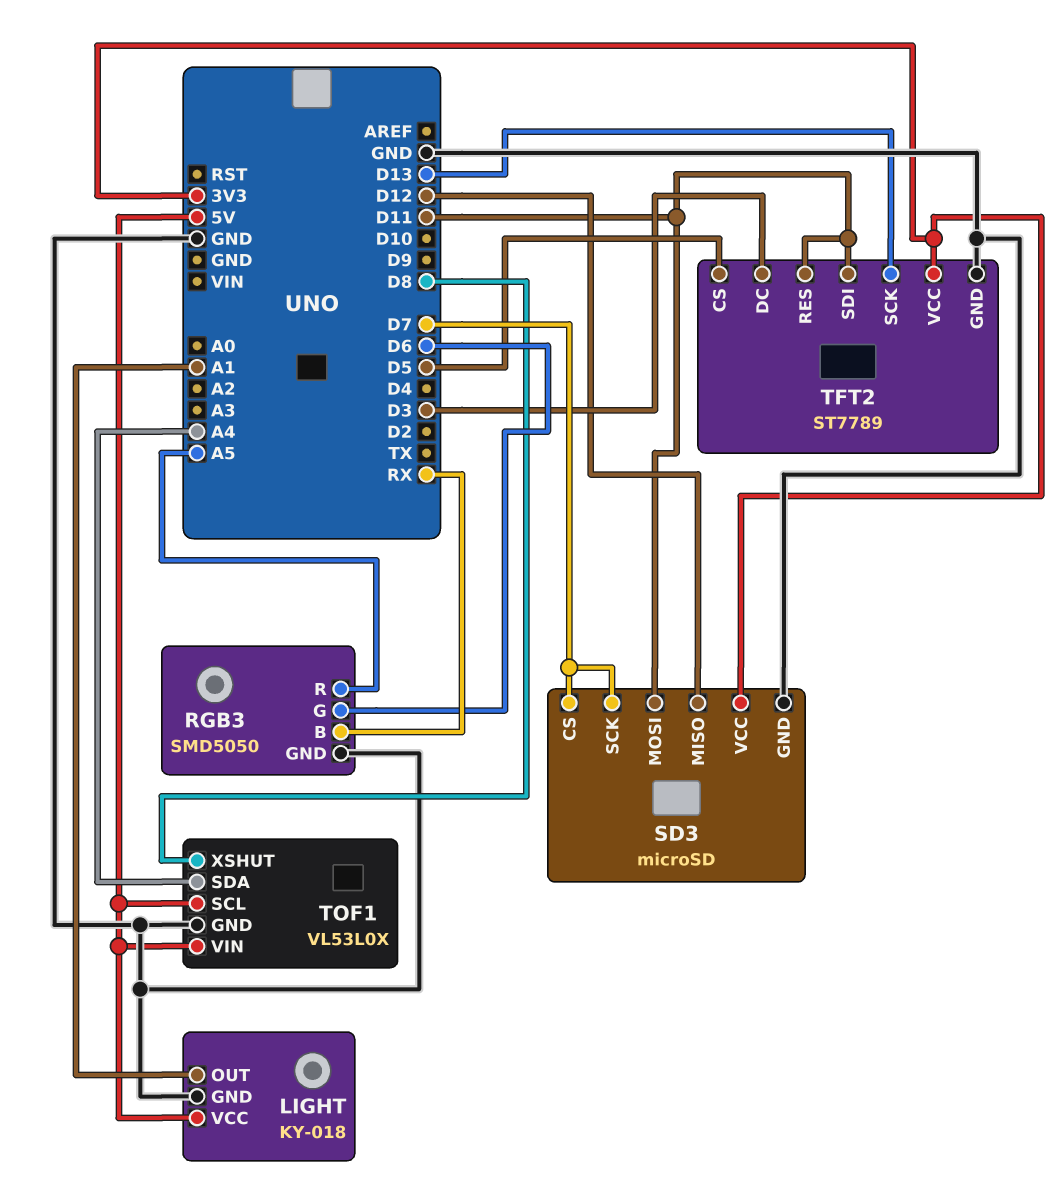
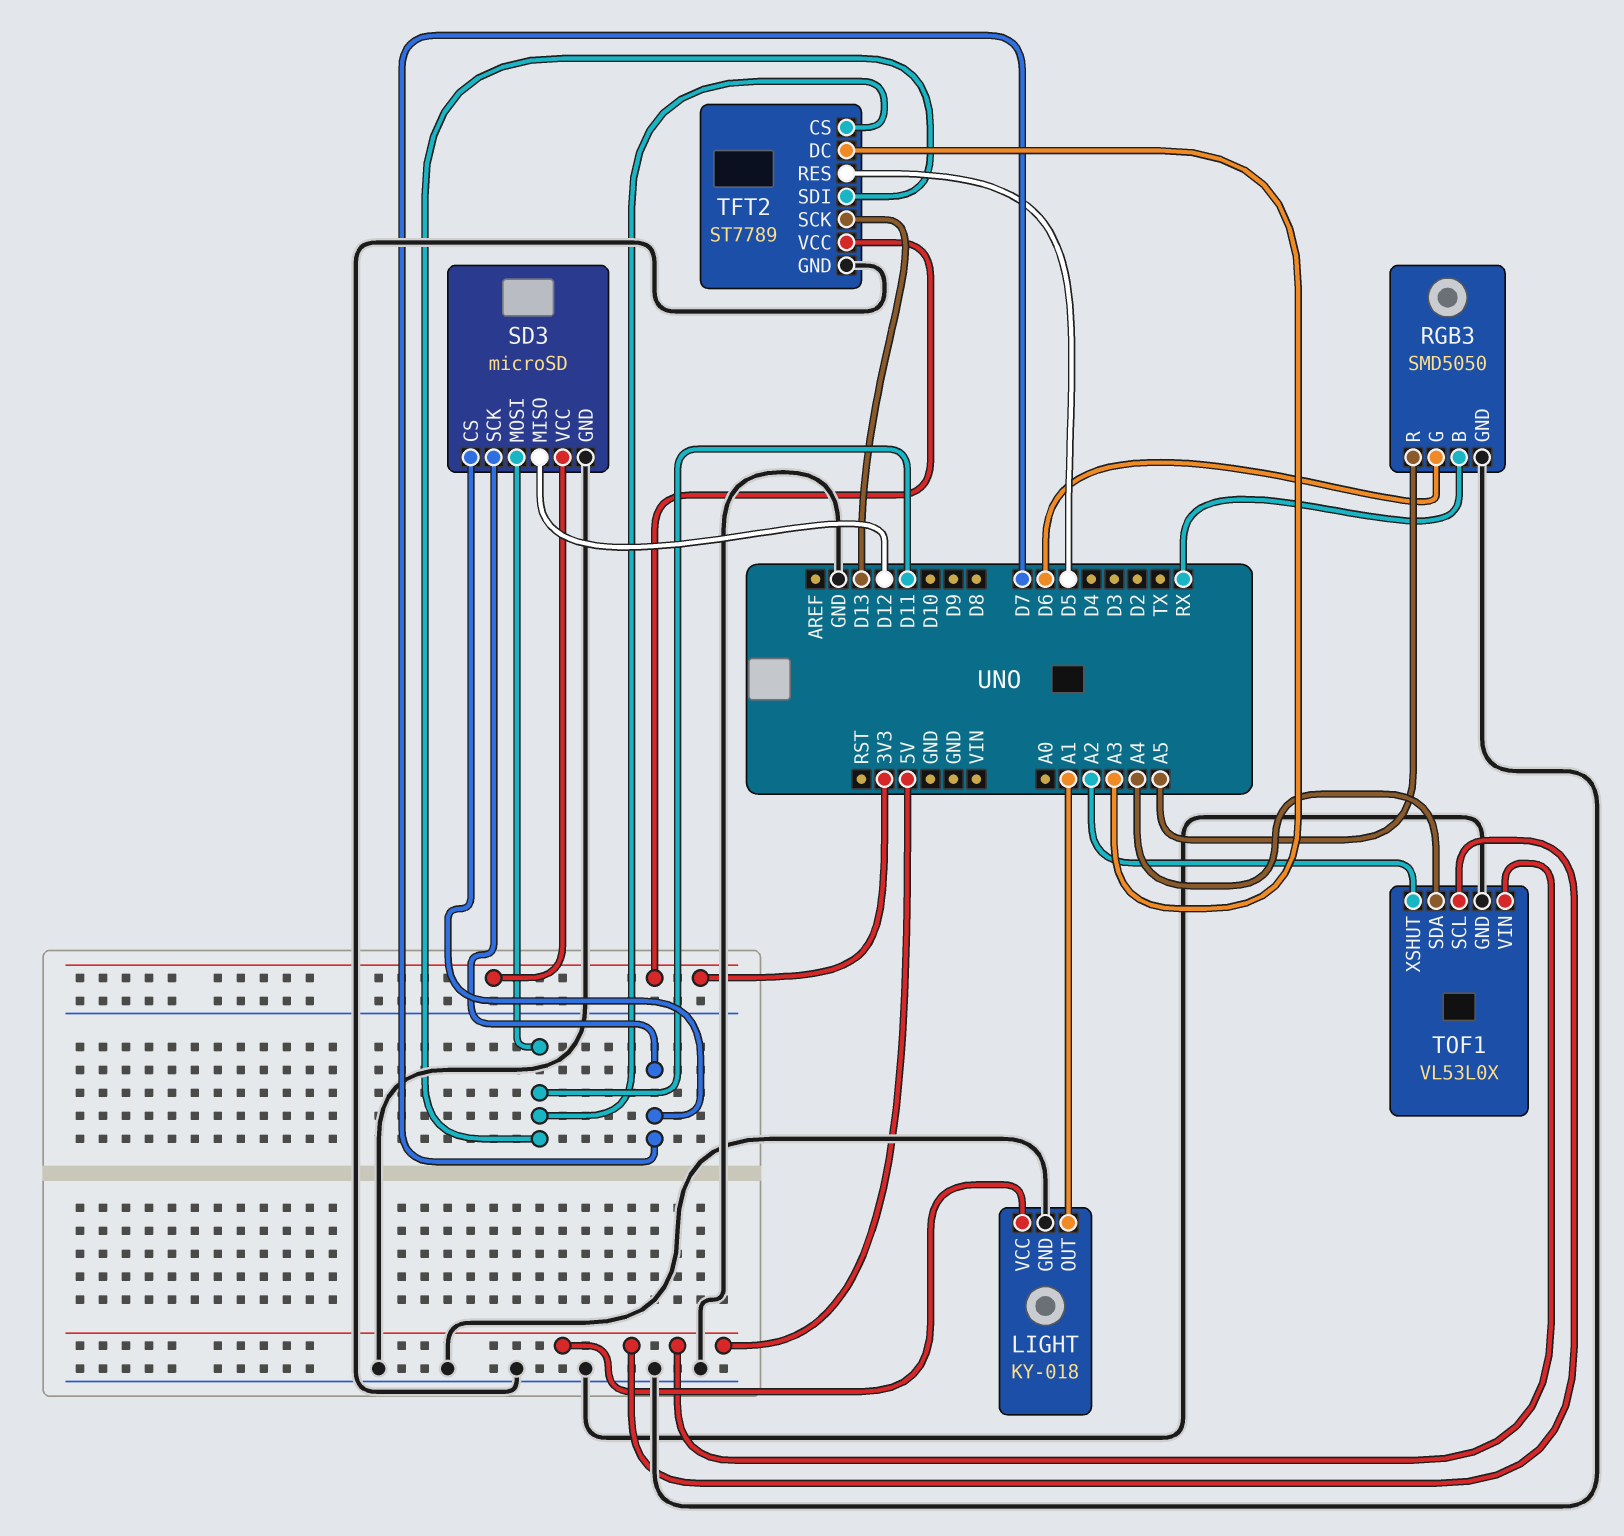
TFT2 pin CS: D5 -> D11
TFT2 pin DC: D3 -> A3
TFT2 pin RES: D11 -> D5
TOF1 pin XSHUT: D8 -> A2

